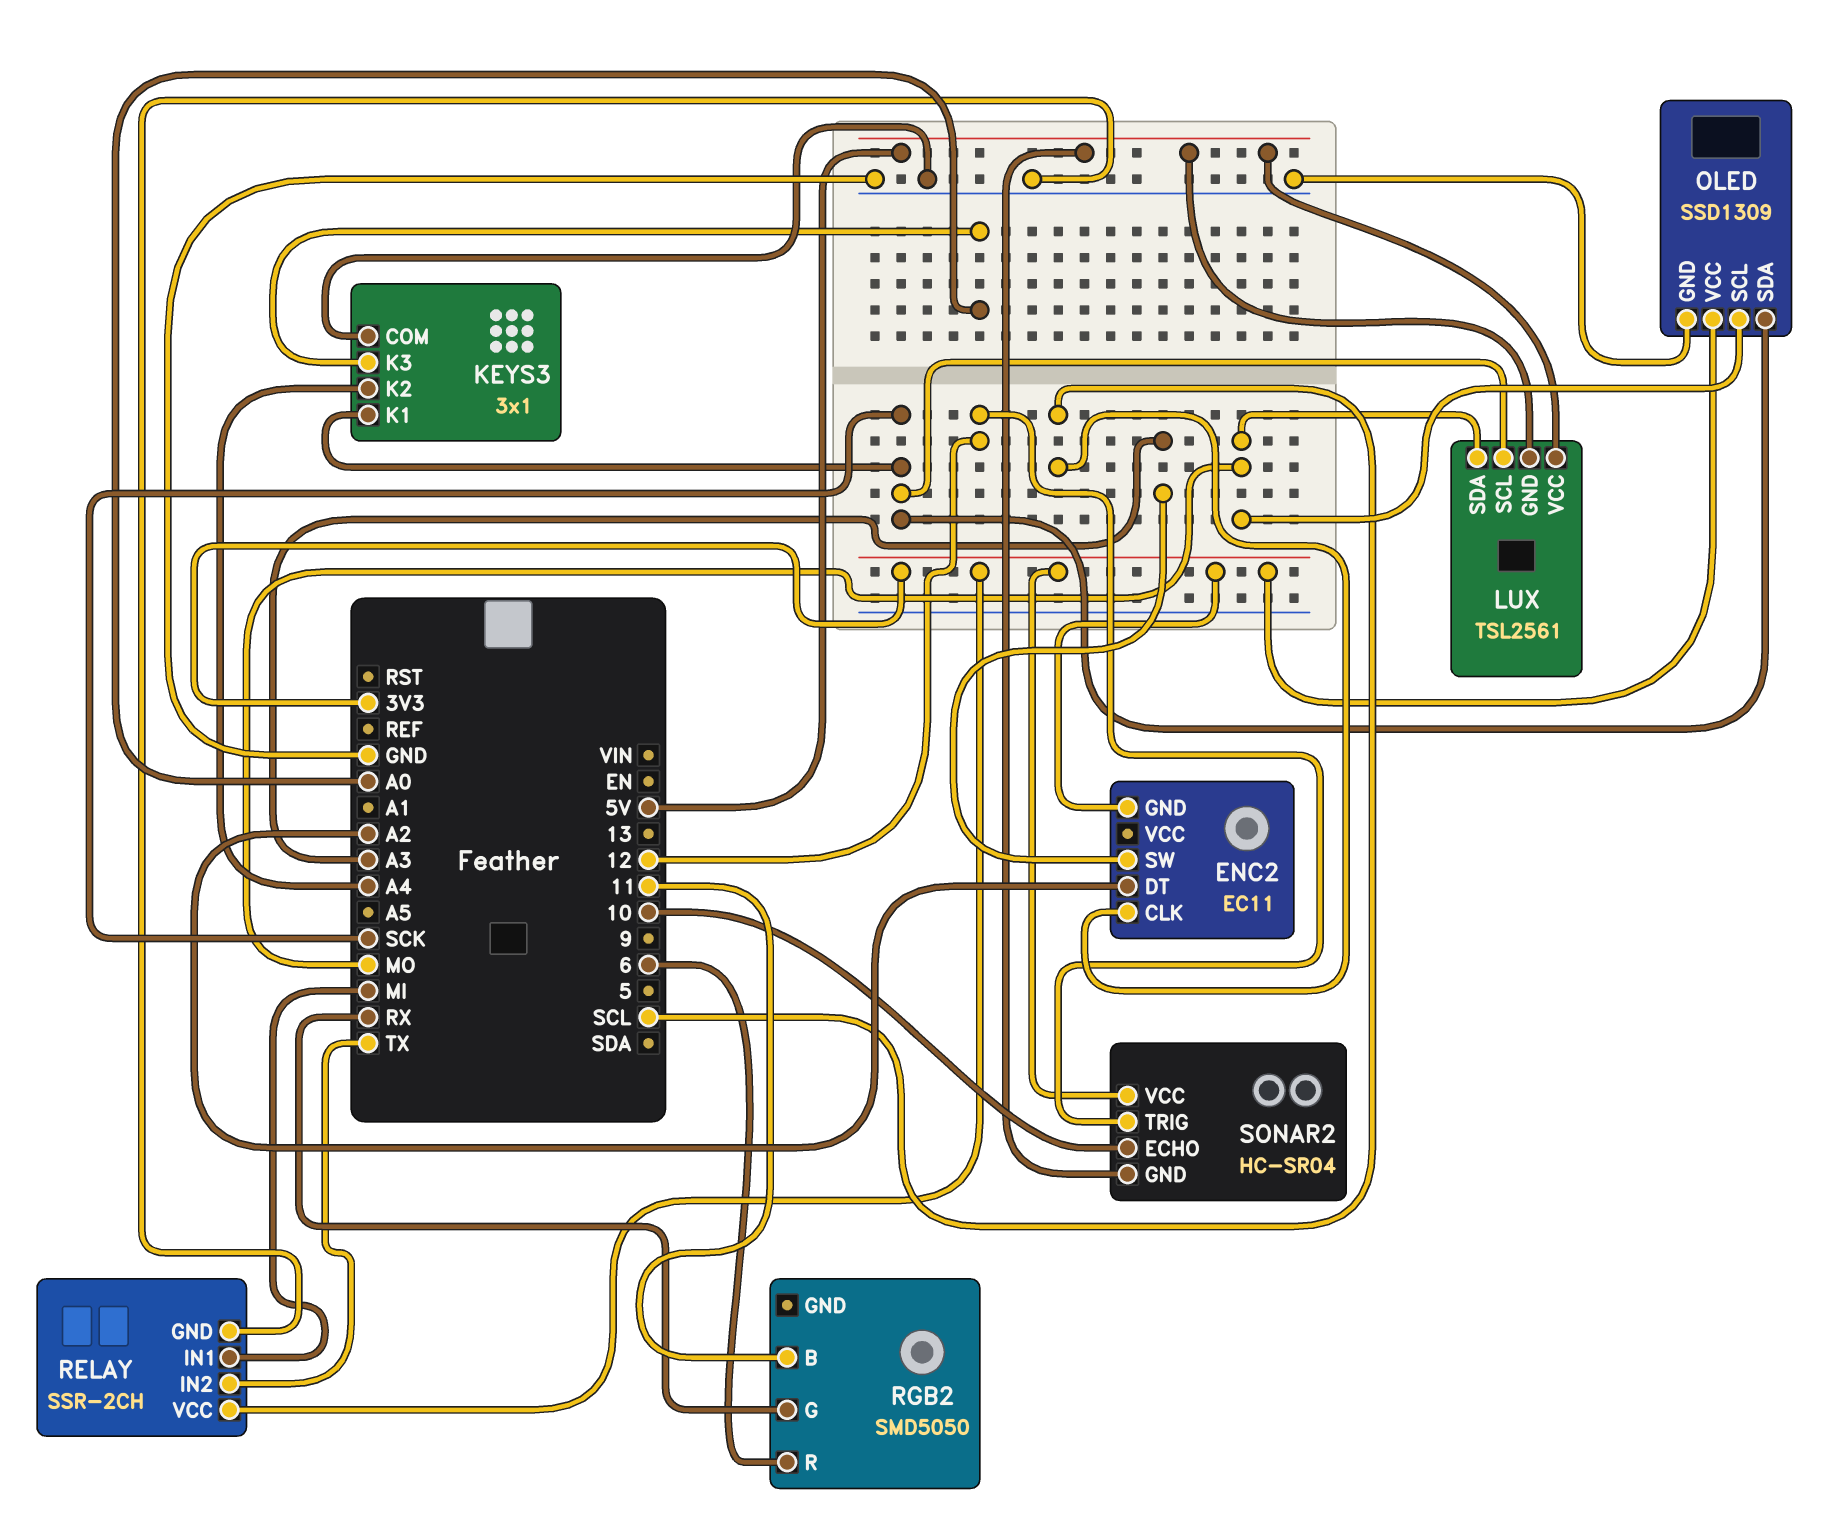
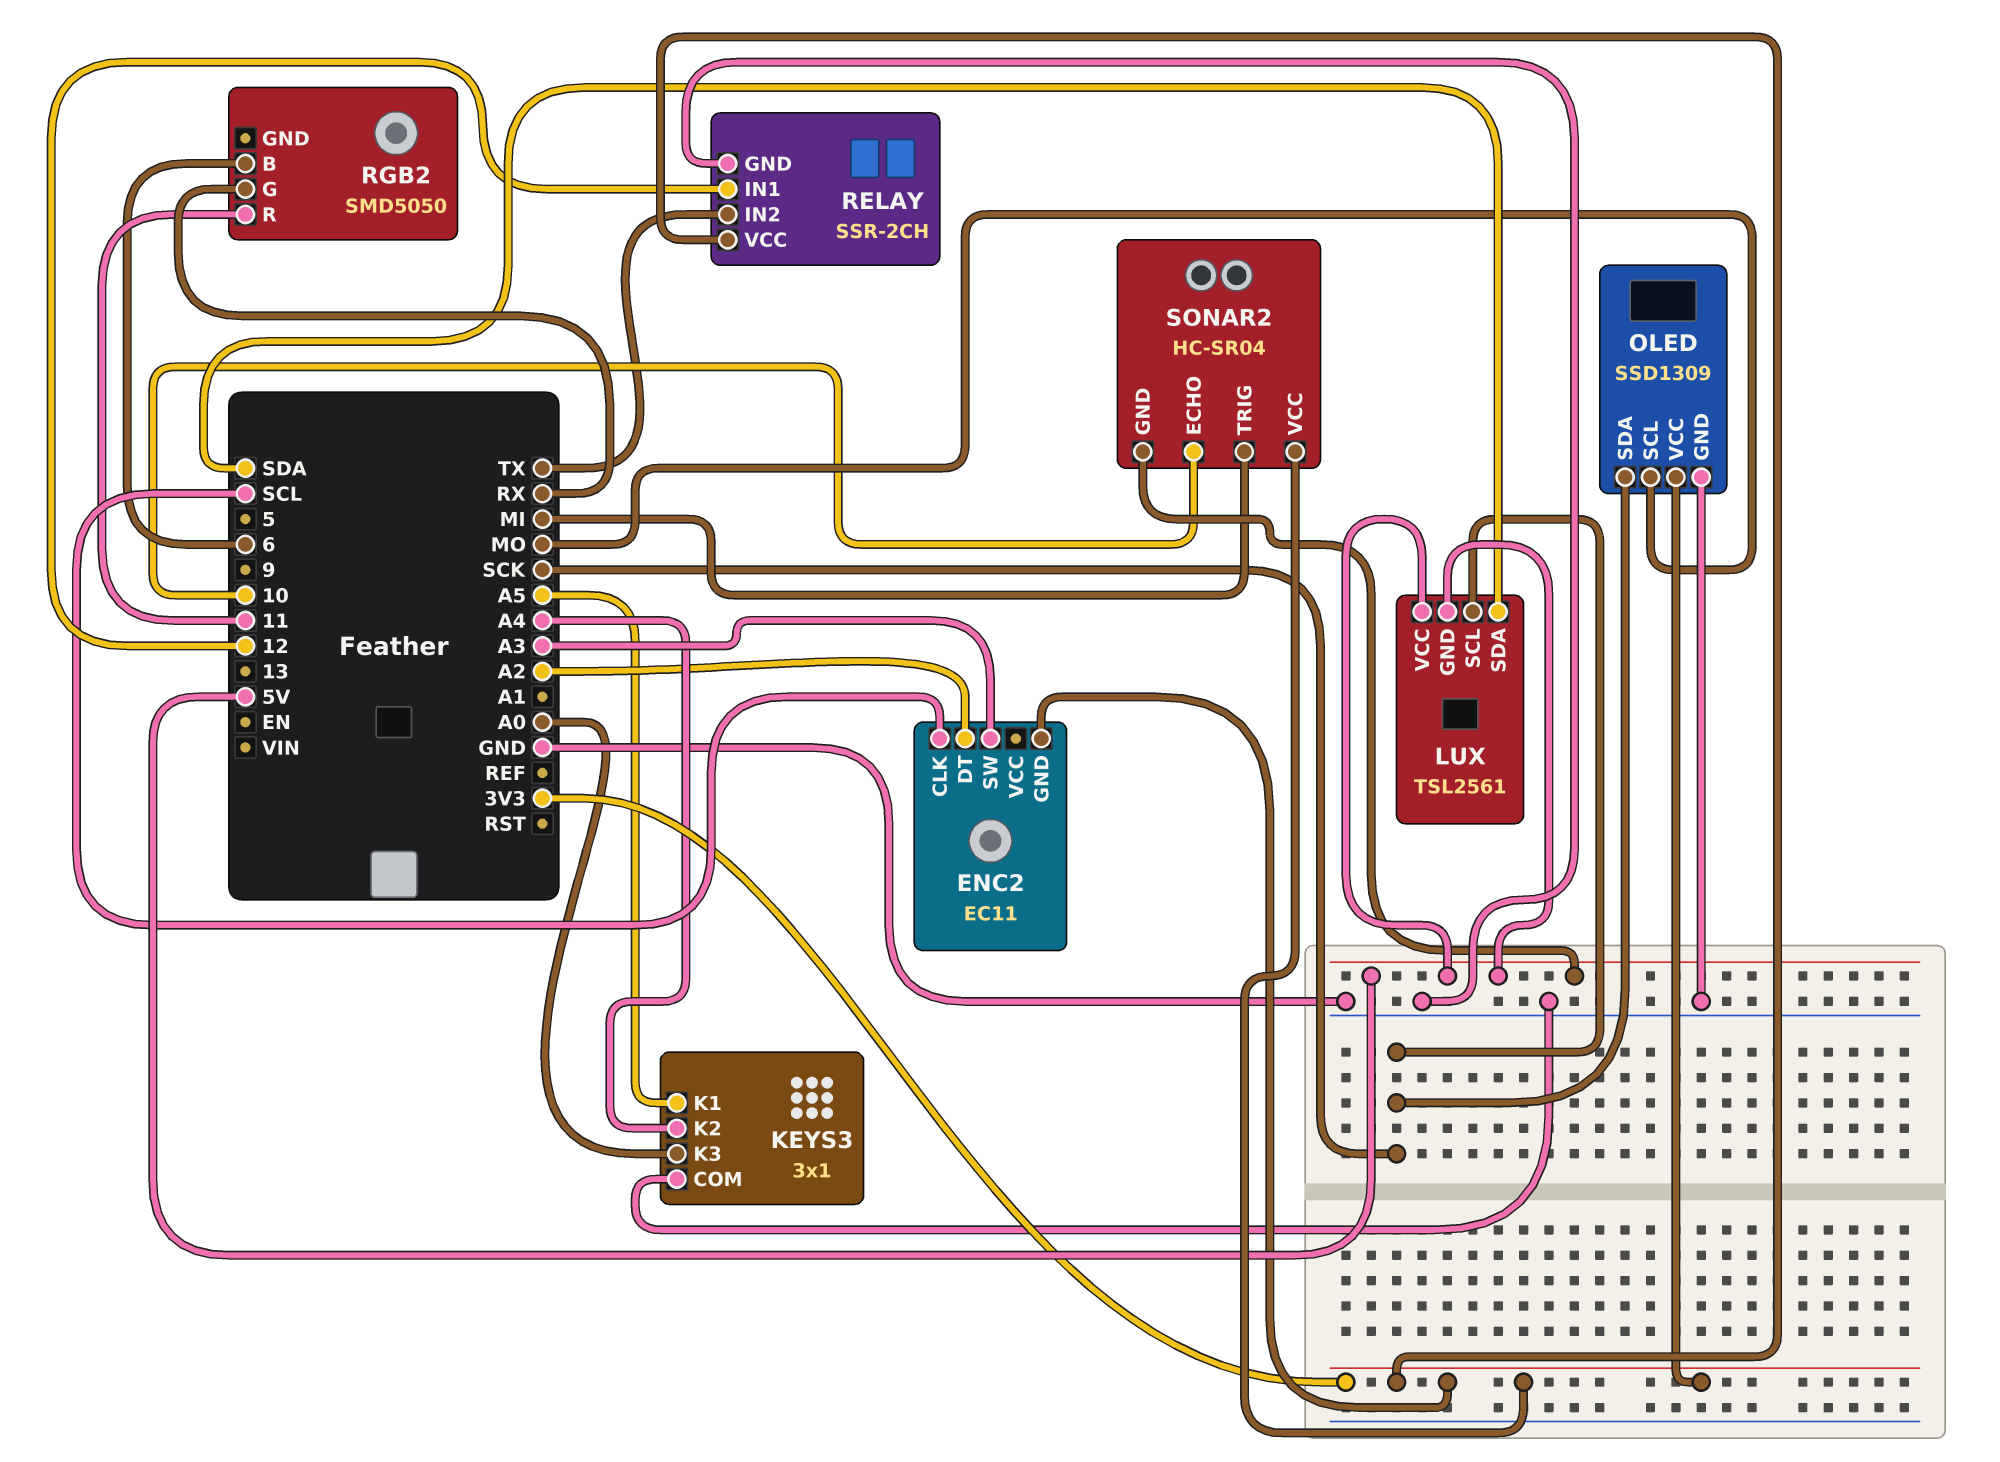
KEYS3 pin K1: SCK -> A5
LUX pin SDA: MO -> SDA
RELAY pin IN1: MI -> 12
RGB2 pin B: 11 -> 6
RGB2 pin R: 6 -> 11
SONAR2 pin TRIG: 12 -> MI

